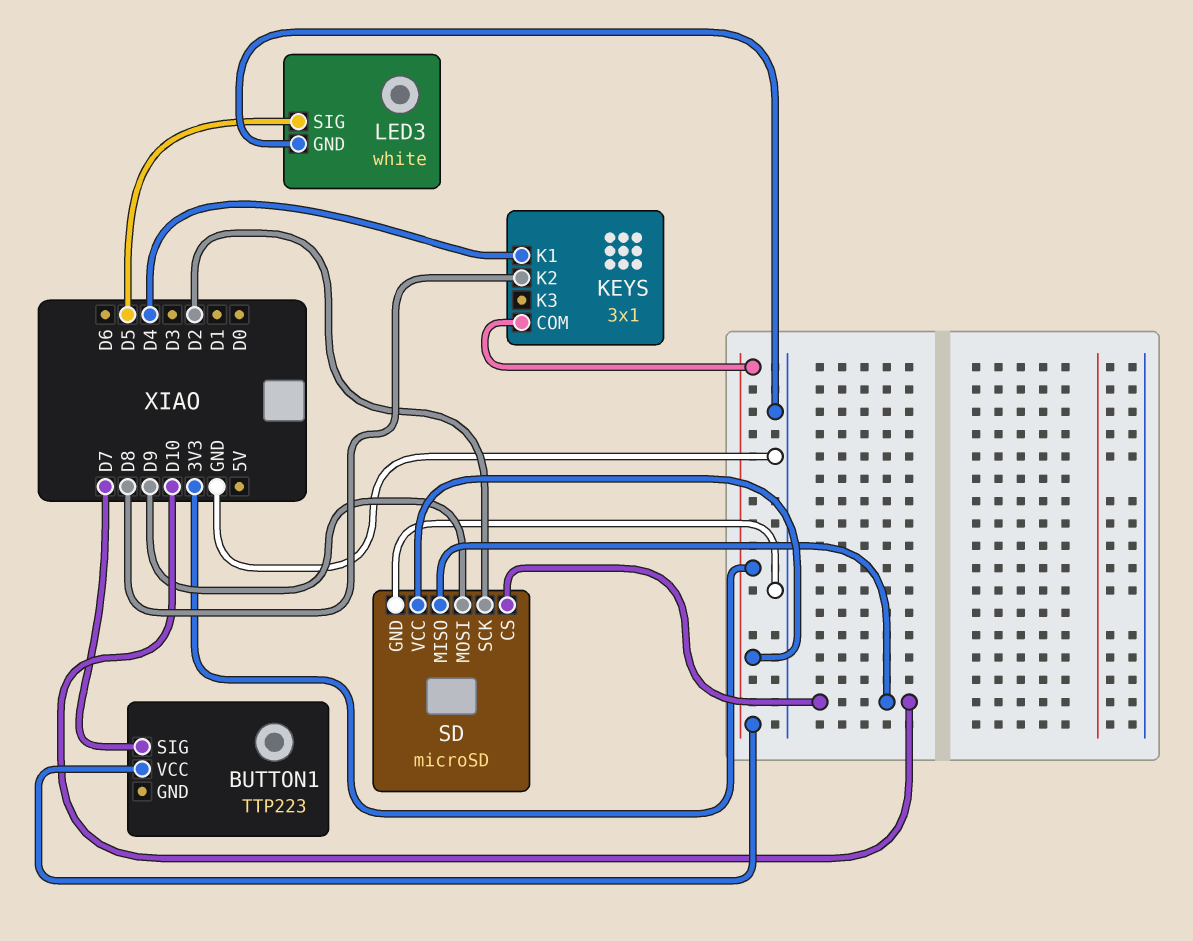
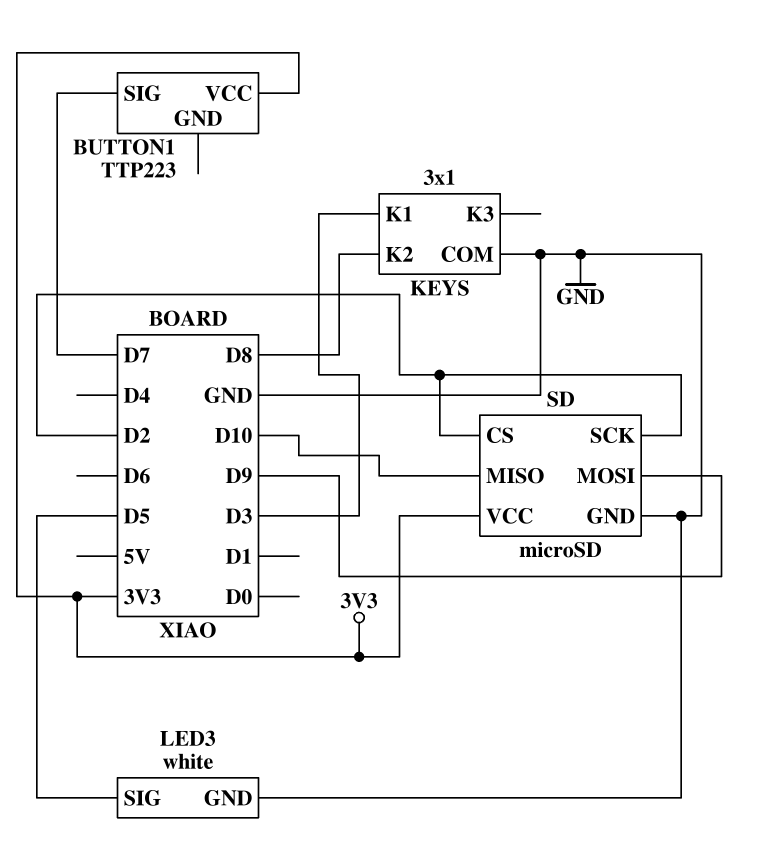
KEYS pin COM: 3V3 -> GND
KEYS pin K1: D4 -> D3
SD pin CS: D10 -> D2

